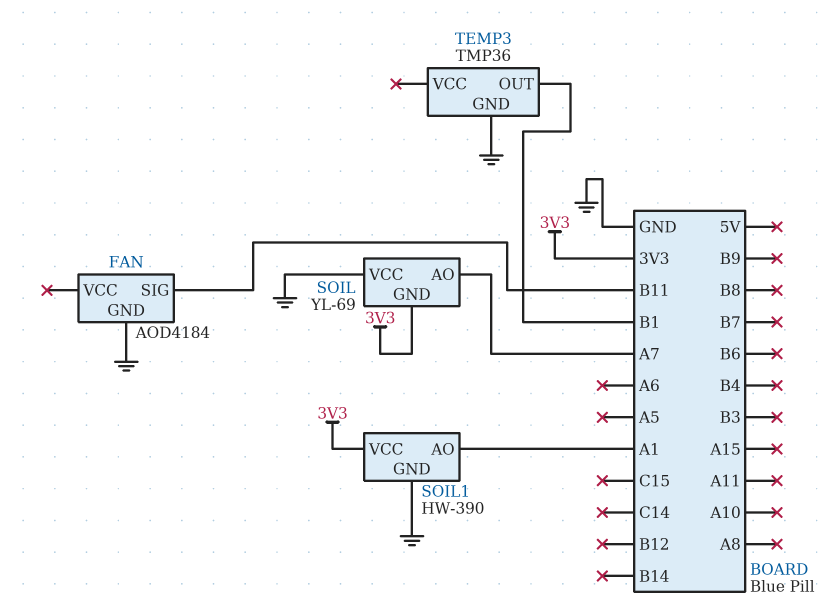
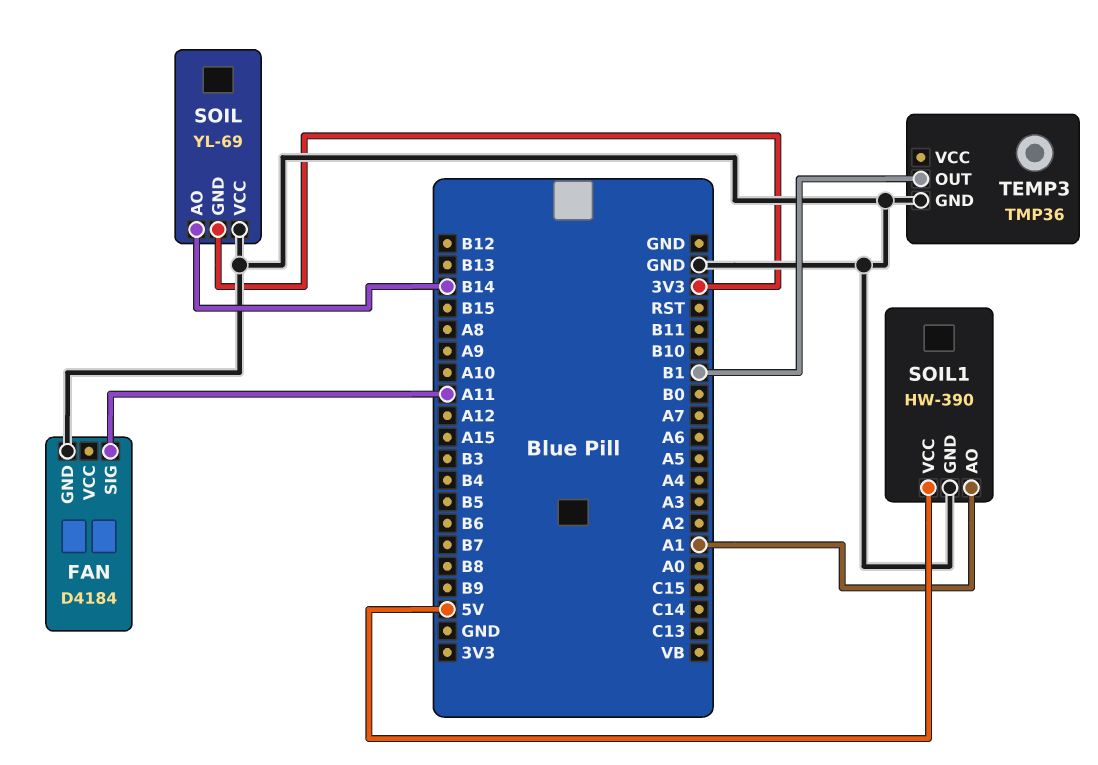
FAN: AOD4184 -> D4184
FAN pin SIG: B11 -> A11
SOIL pin AO: A7 -> B14
SOIL1 pin VCC: 3V3 -> 5V

